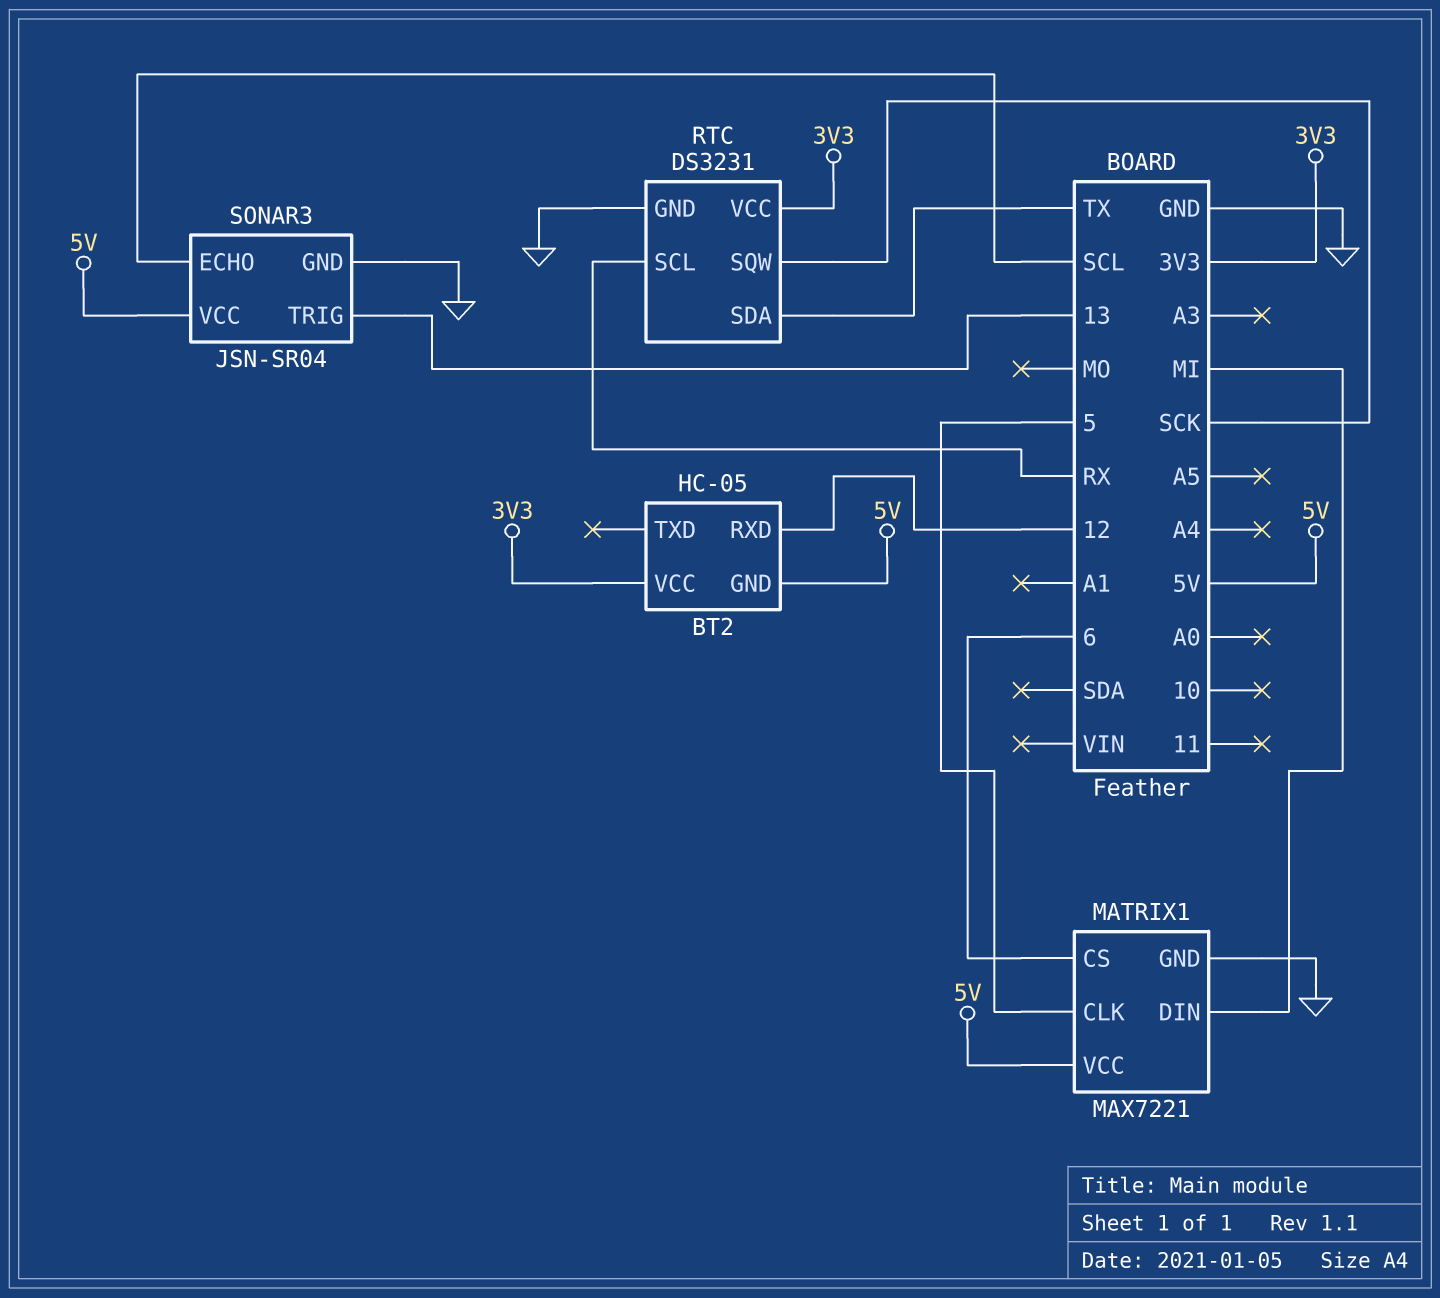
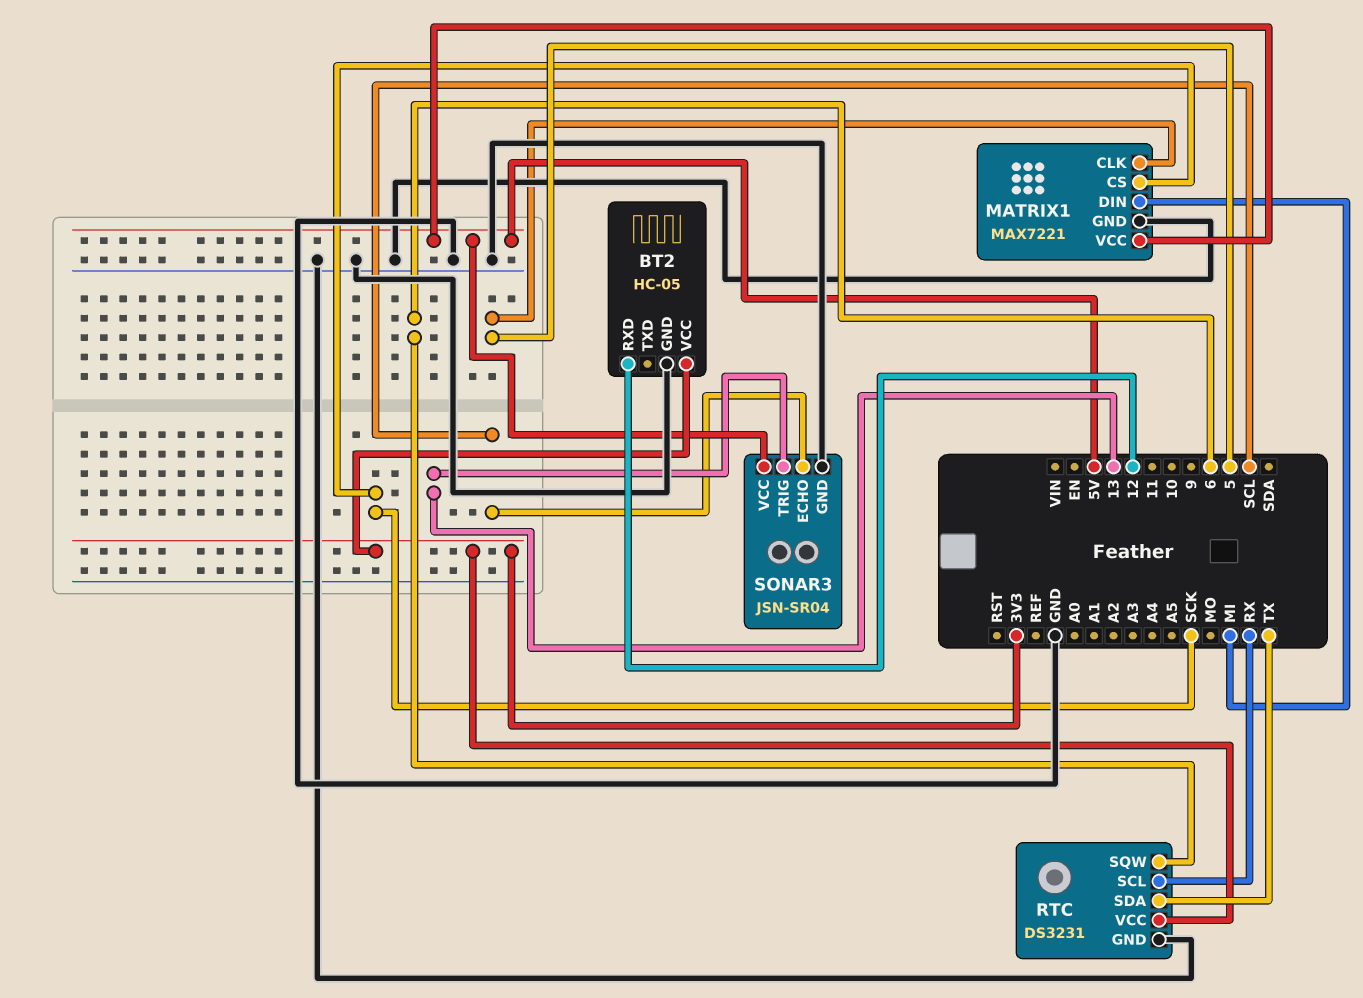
BT2 pin GND: 5V -> GND
MATRIX1 pin CS: 6 -> SCK
RTC pin SQW: SCK -> 6

